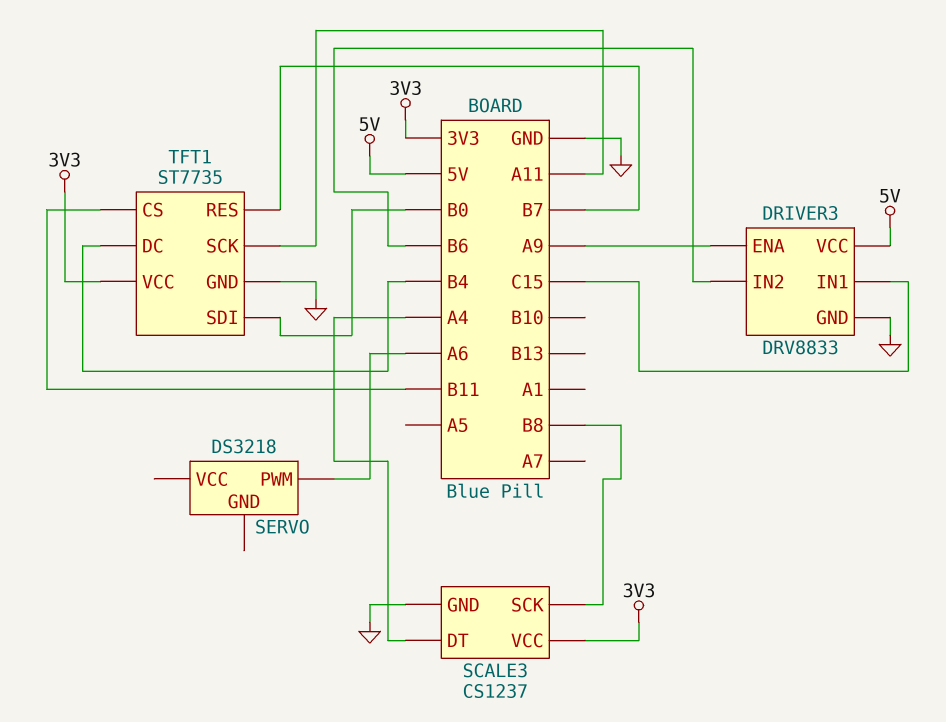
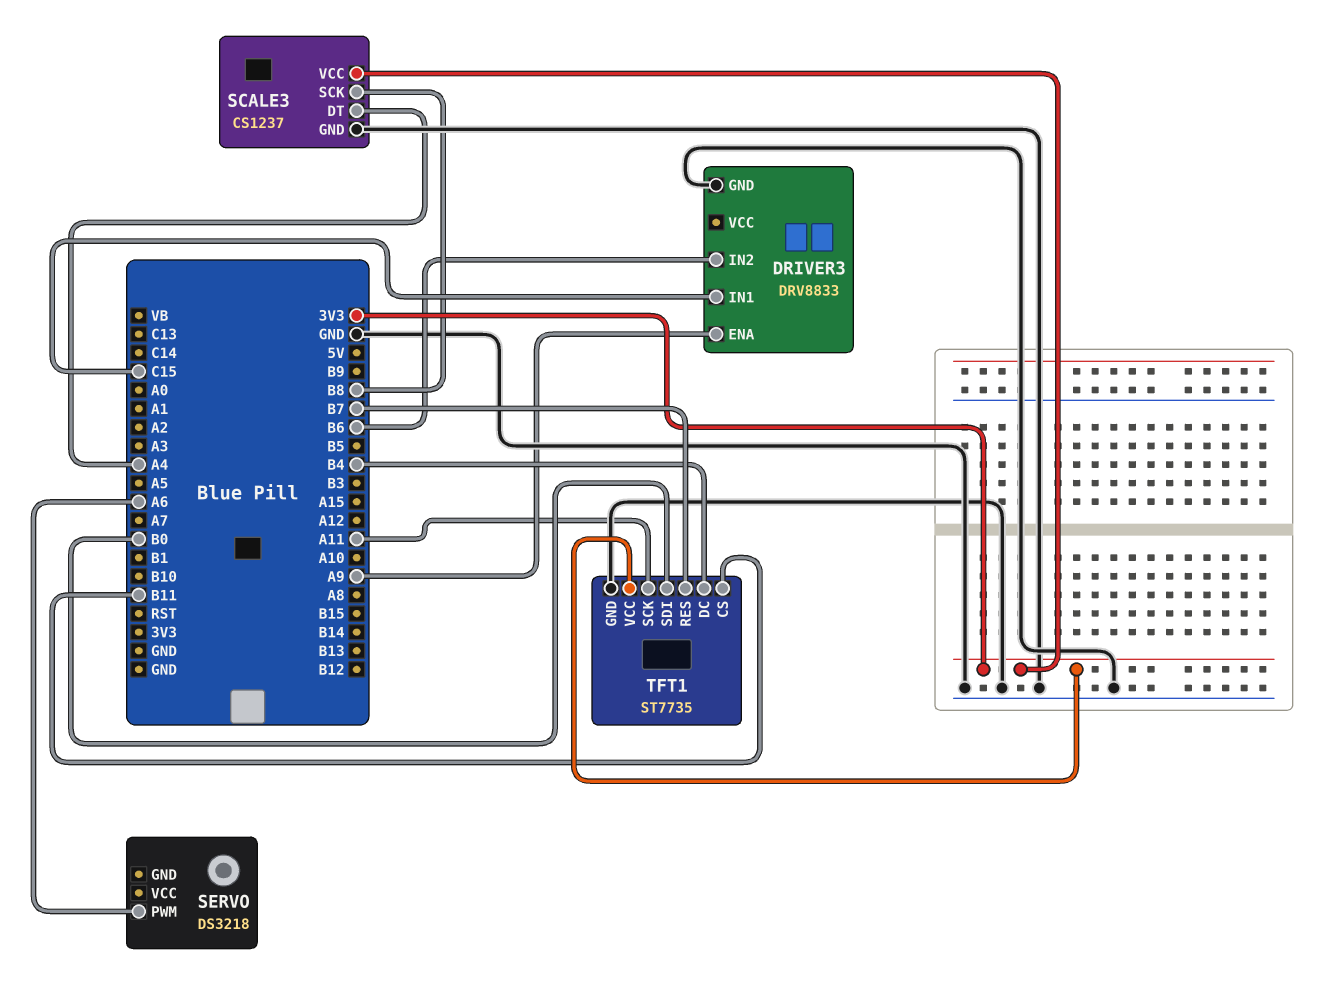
DRIVER3 pin VCC: 5V -> none

